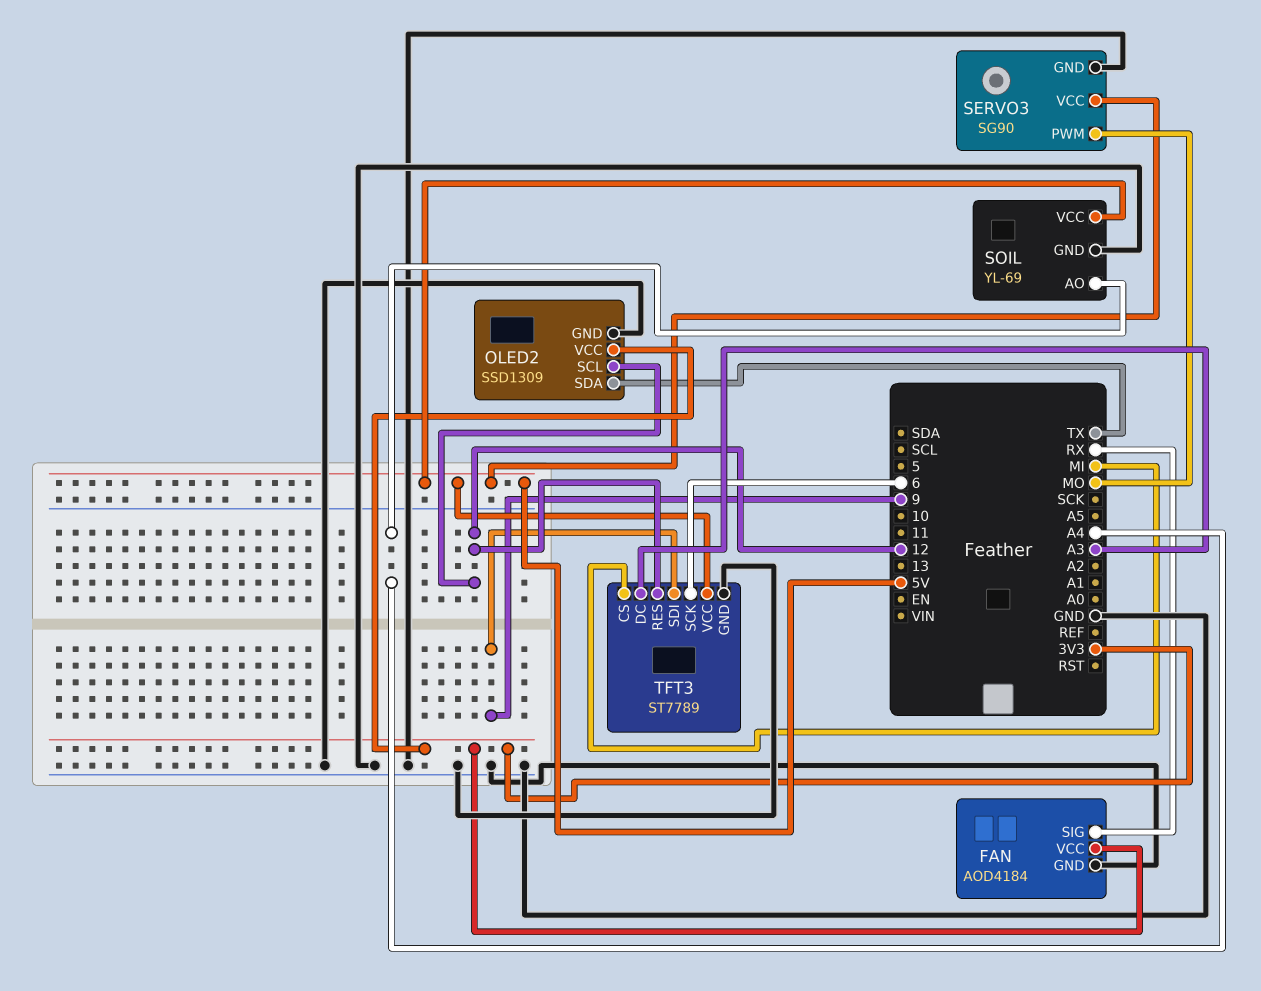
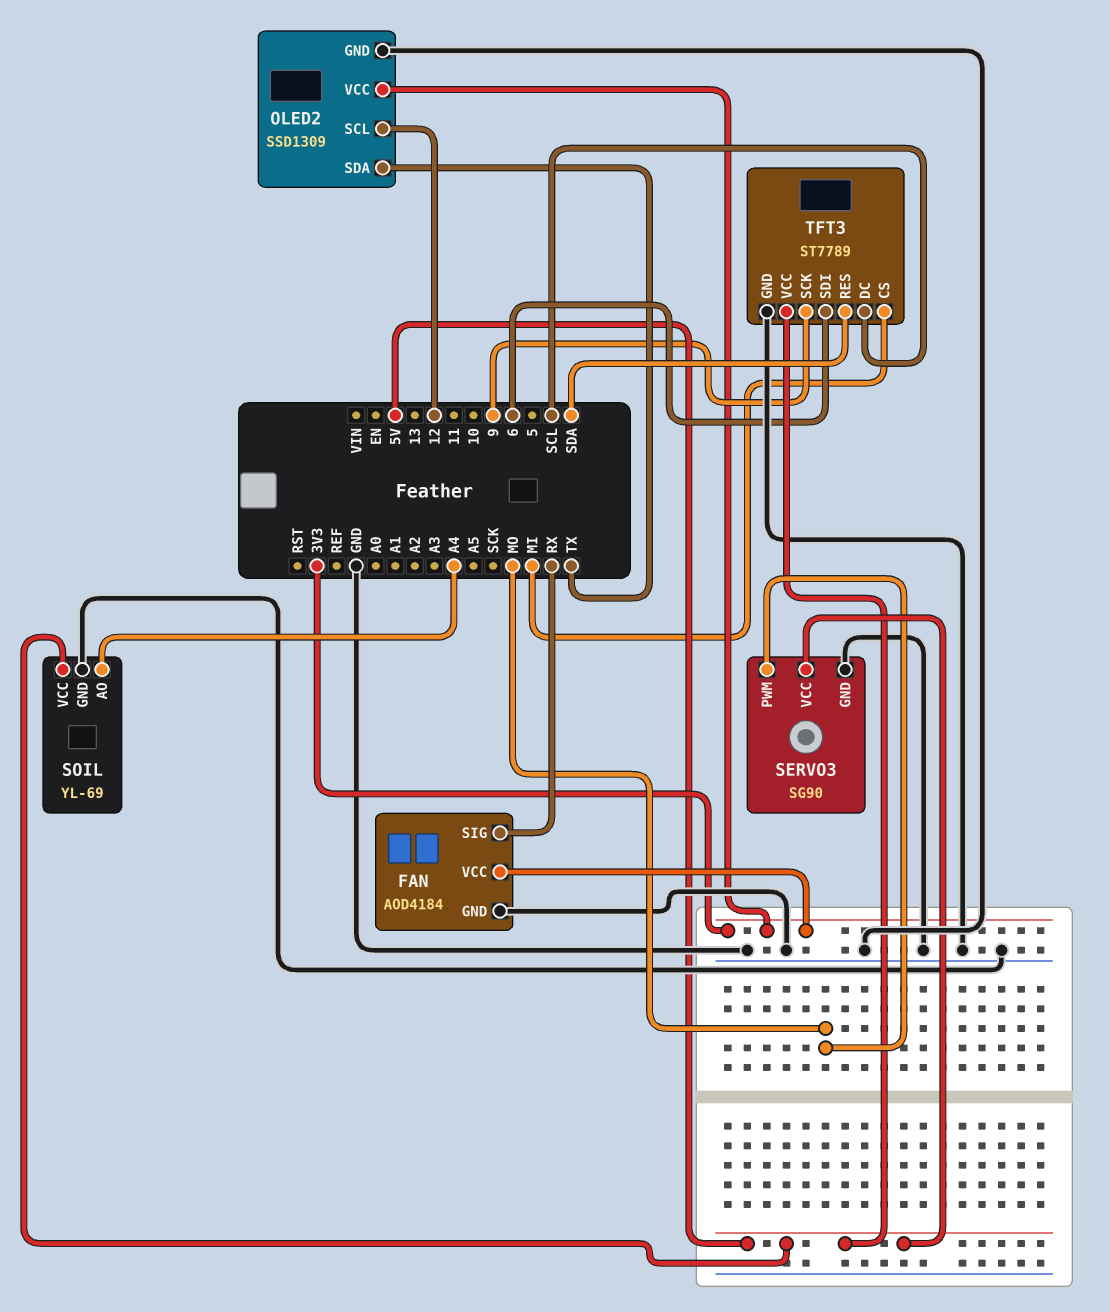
TFT3 pin DC: A3 -> SCL
TFT3 pin RES: 12 -> SDA
TFT3 pin SCK: 6 -> 9
TFT3 pin SDI: 9 -> 6

